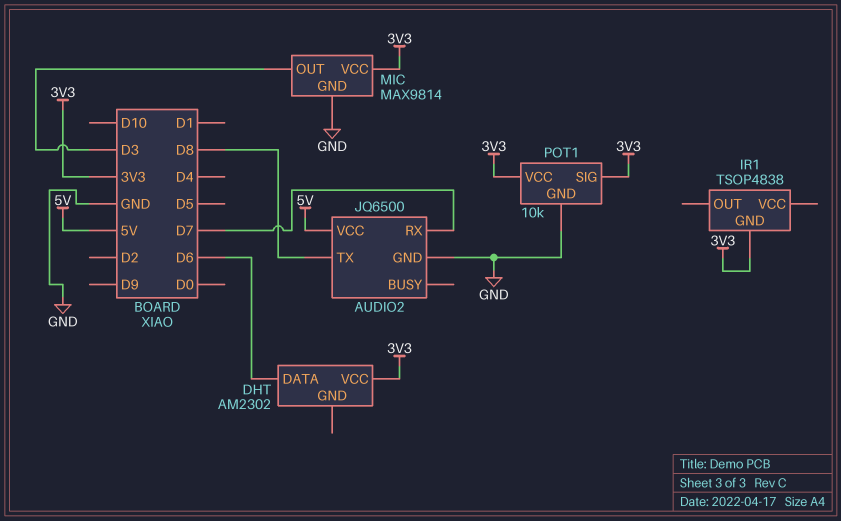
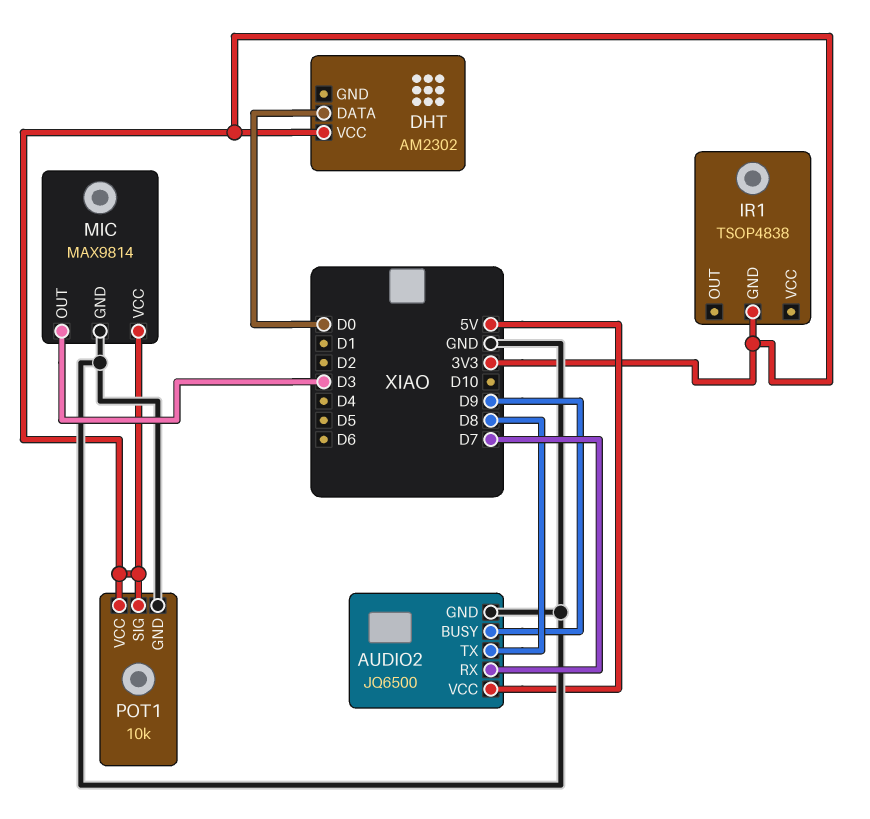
AUDIO2 pin BUSY: none -> D9
DHT pin DATA: D6 -> D0

